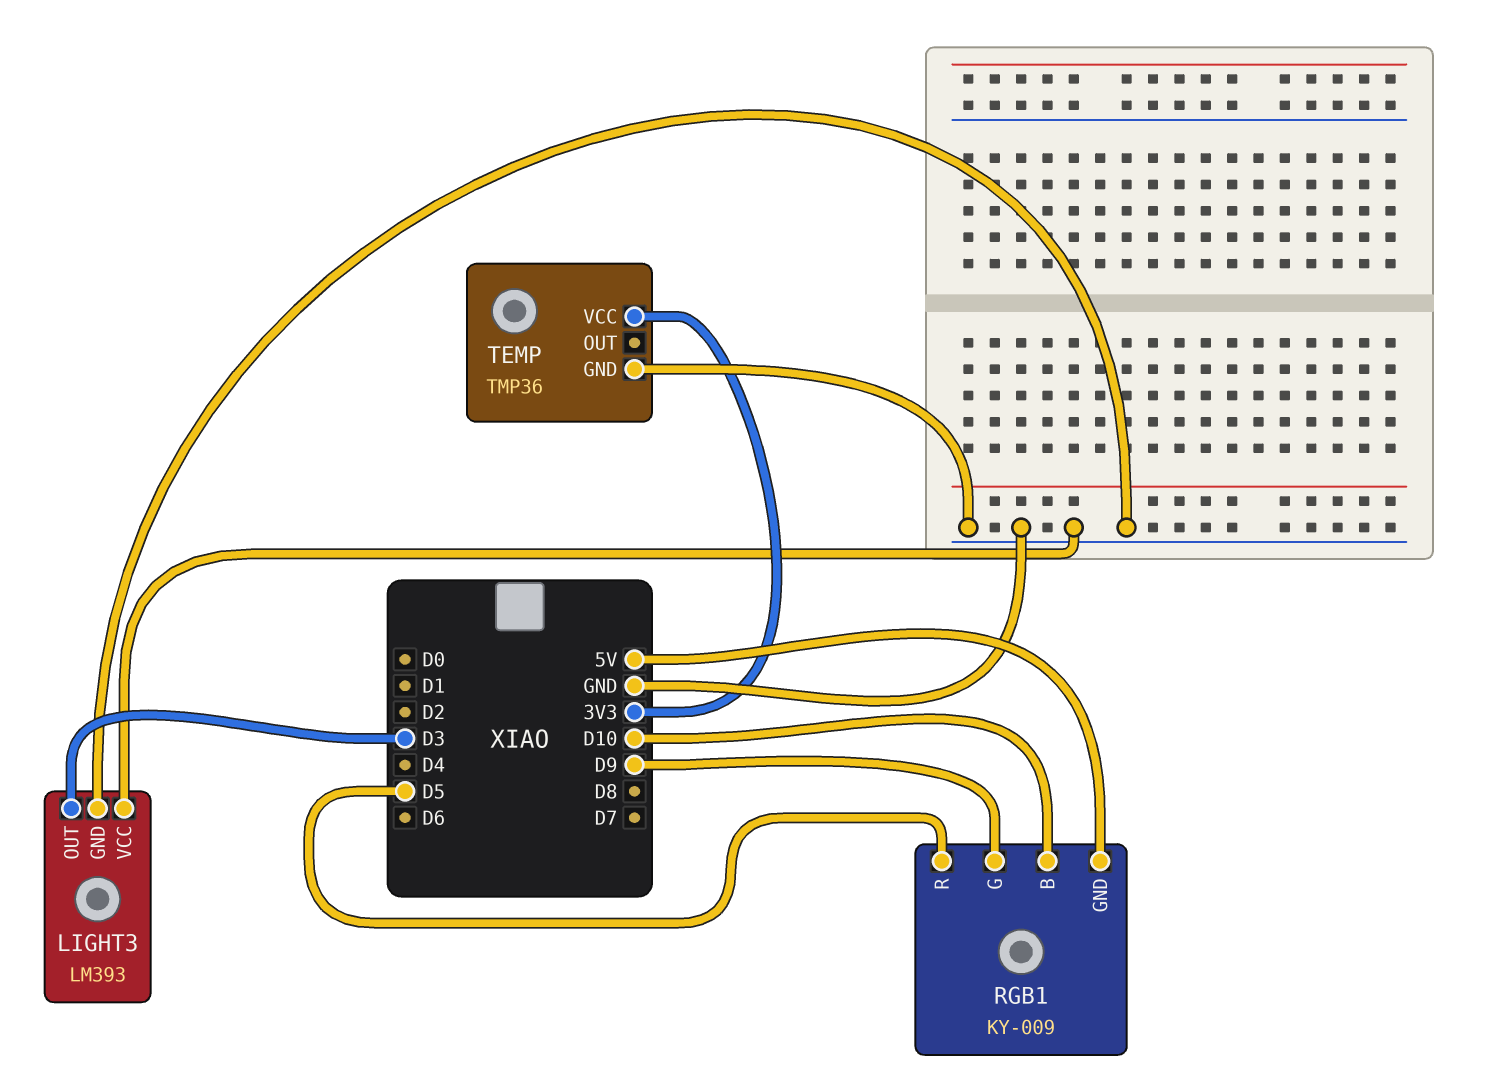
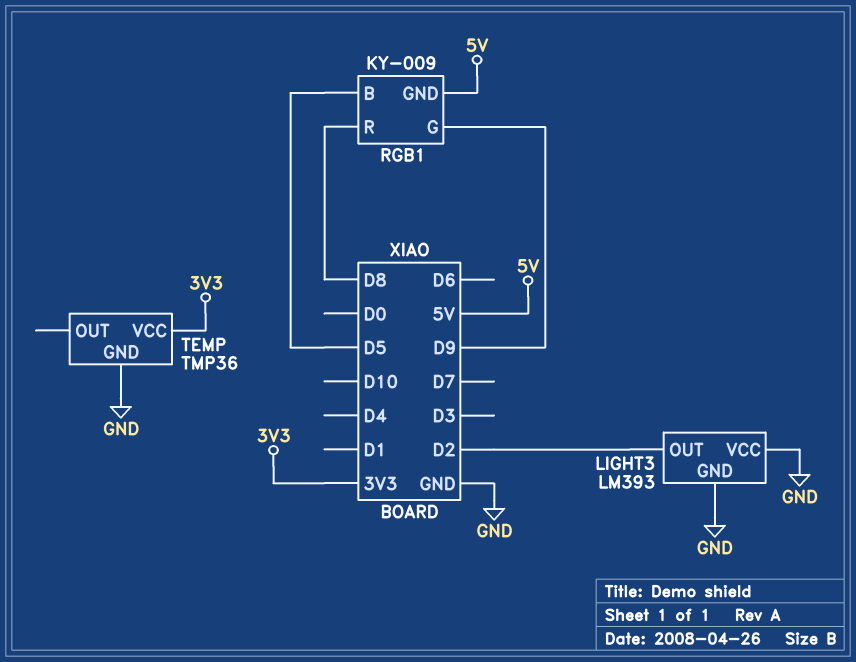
LIGHT3 pin OUT: D3 -> D2
RGB1 pin B: D10 -> D5
RGB1 pin R: D5 -> D8

